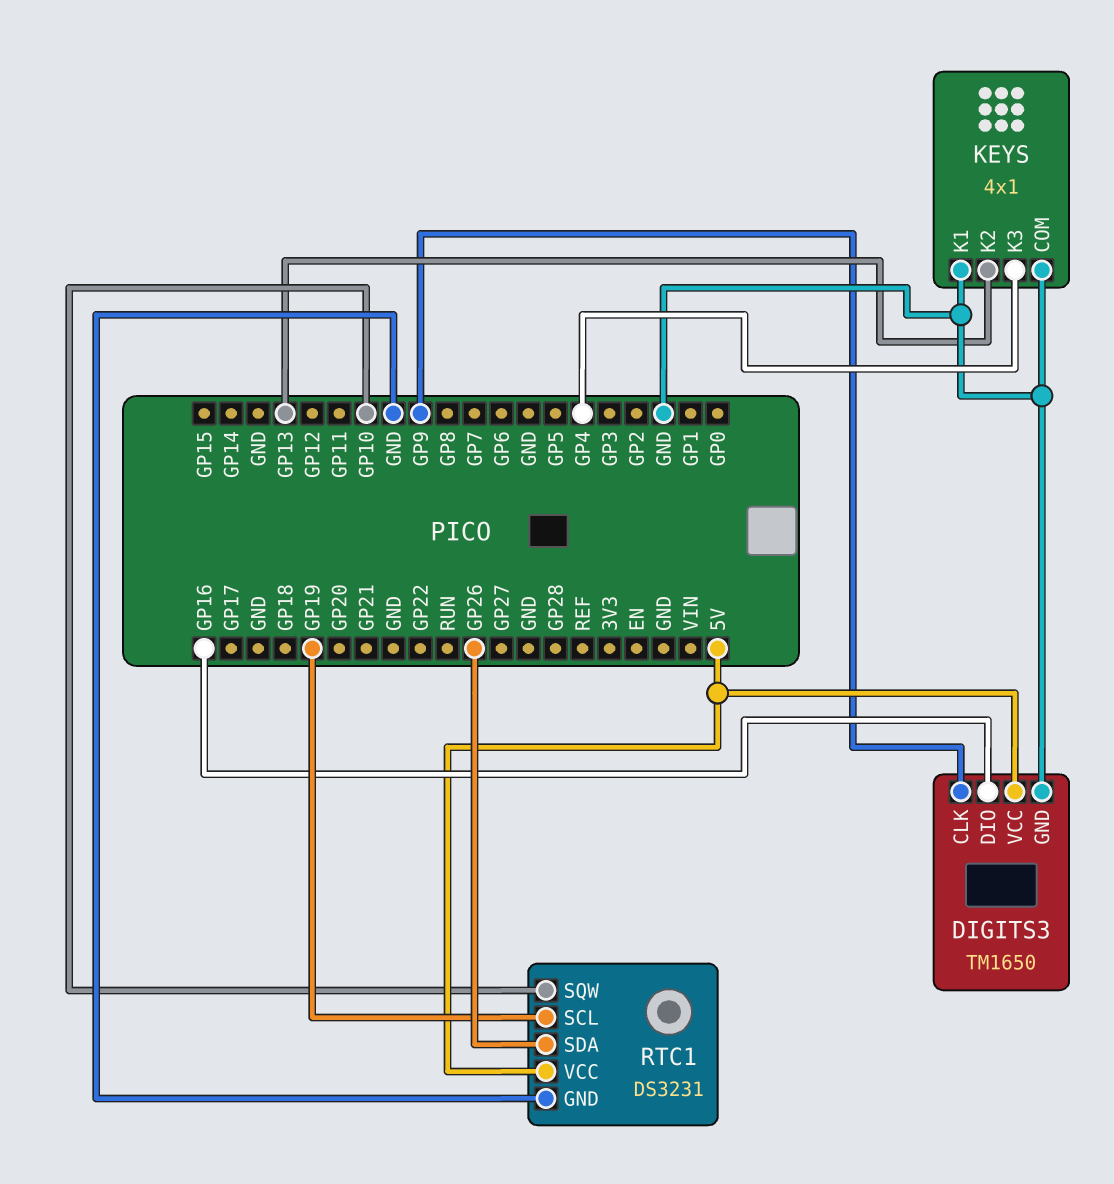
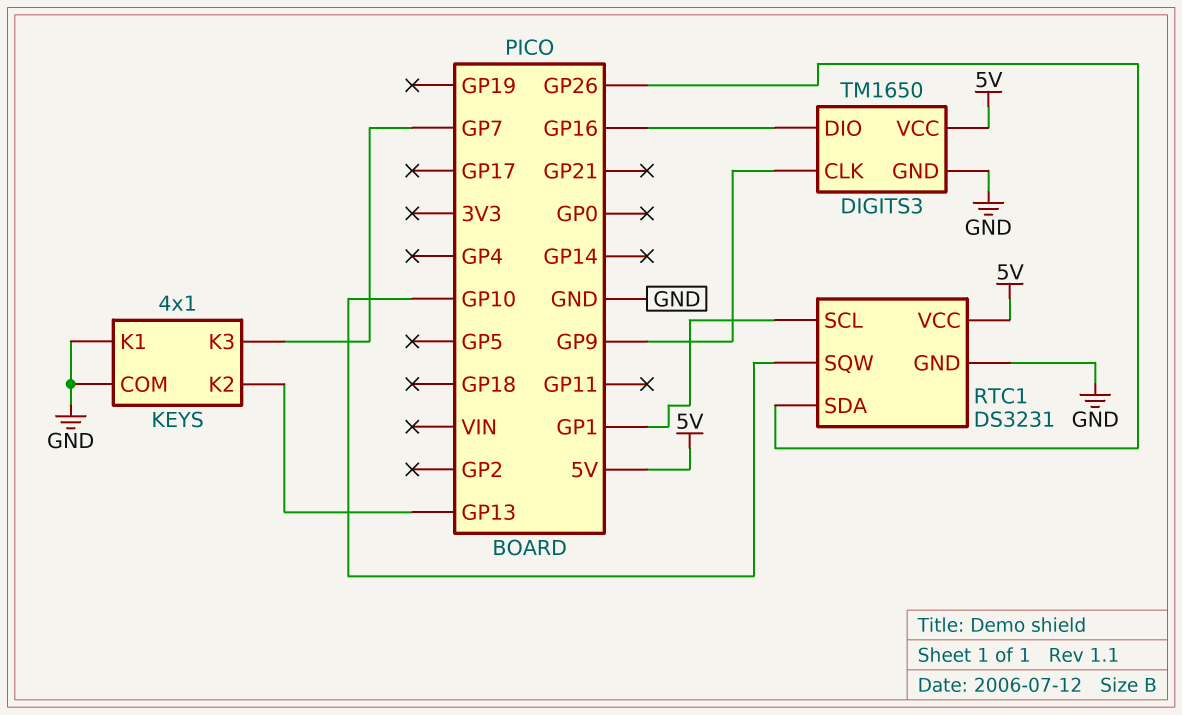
KEYS pin K3: GP4 -> GP7
RTC1 pin SCL: GP19 -> GP1

